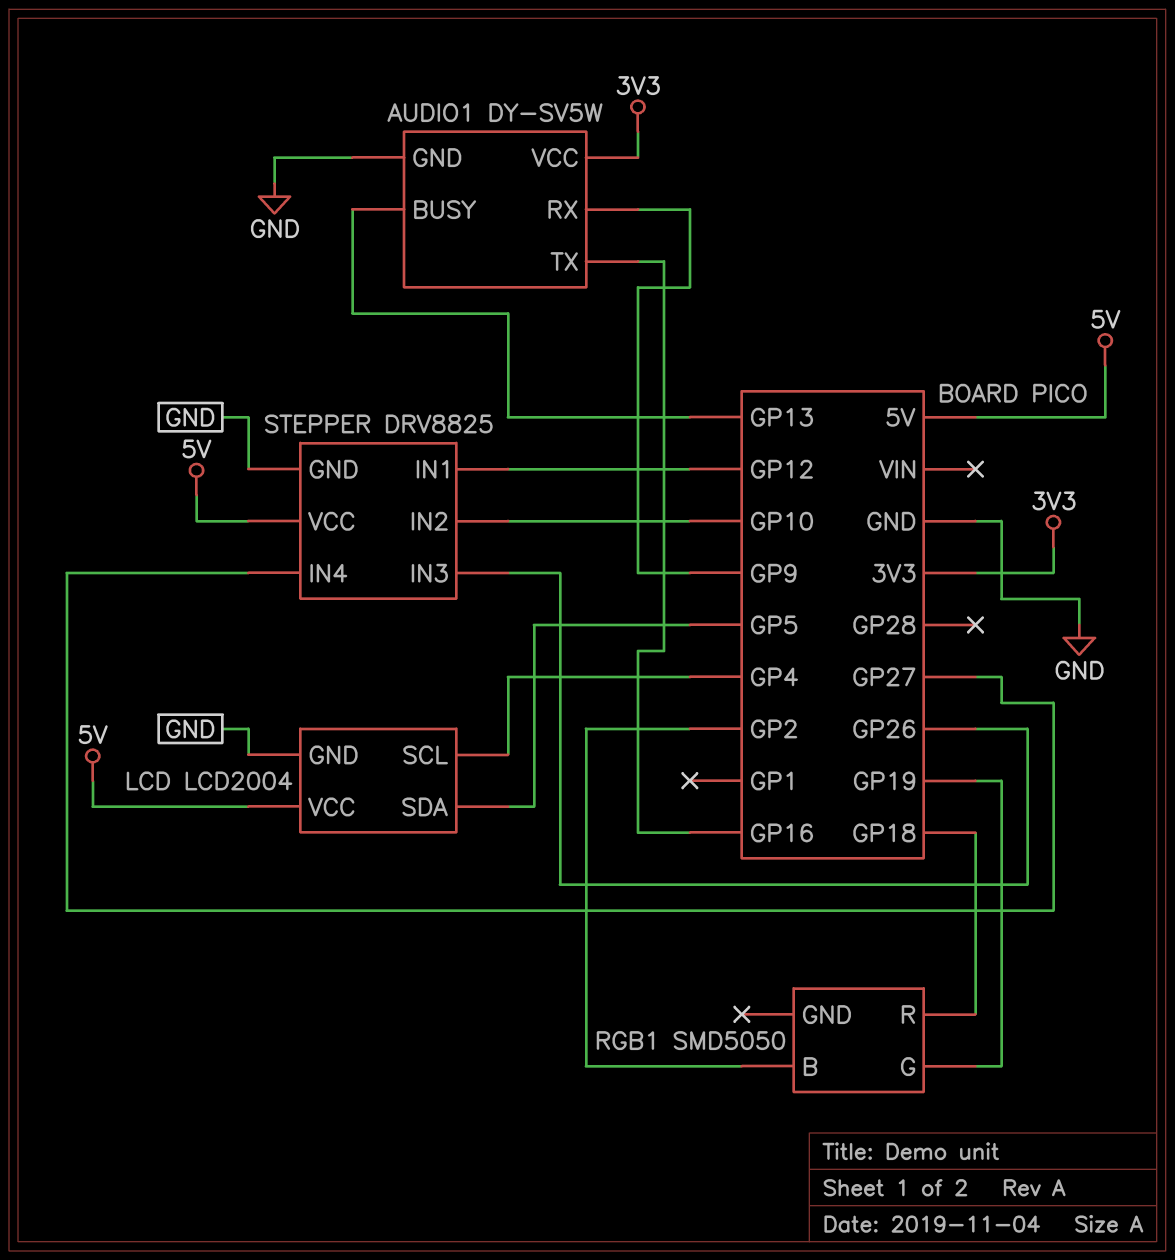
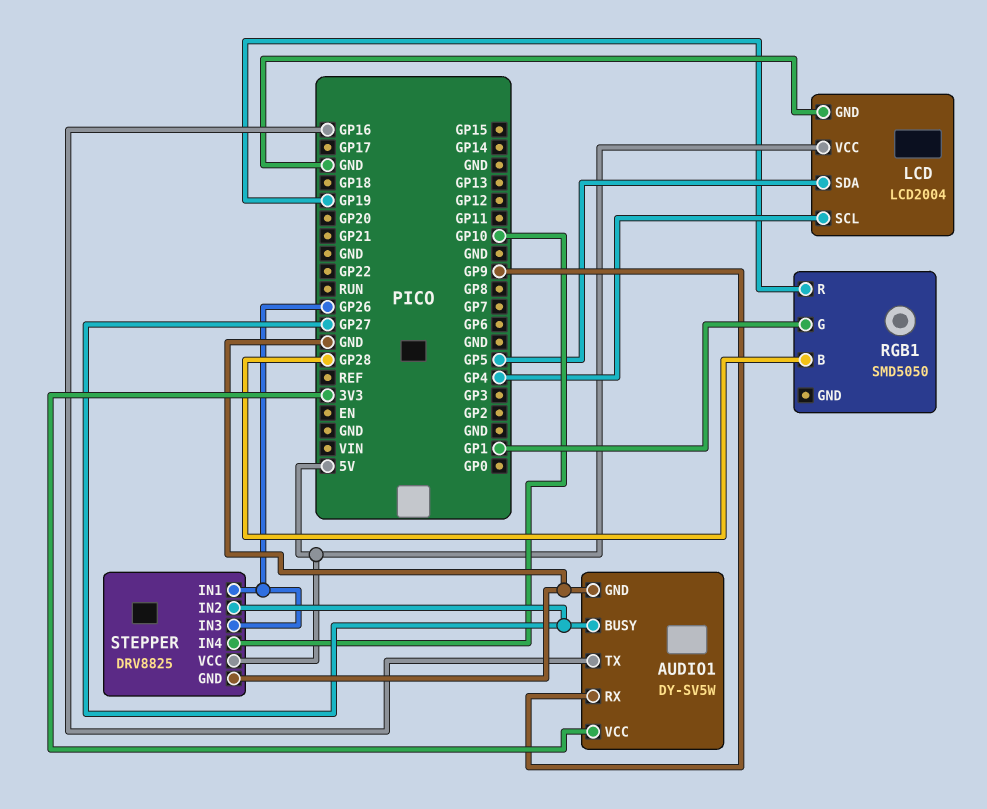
AUDIO1 pin BUSY: GP13 -> GP27
RGB1 pin B: GP2 -> GP28
RGB1 pin G: GP19 -> GP1
RGB1 pin R: GP18 -> GP19
STEPPER pin IN1: GP12 -> GP26
STEPPER pin IN2: GP10 -> GP27
STEPPER pin IN4: GP27 -> GP10

